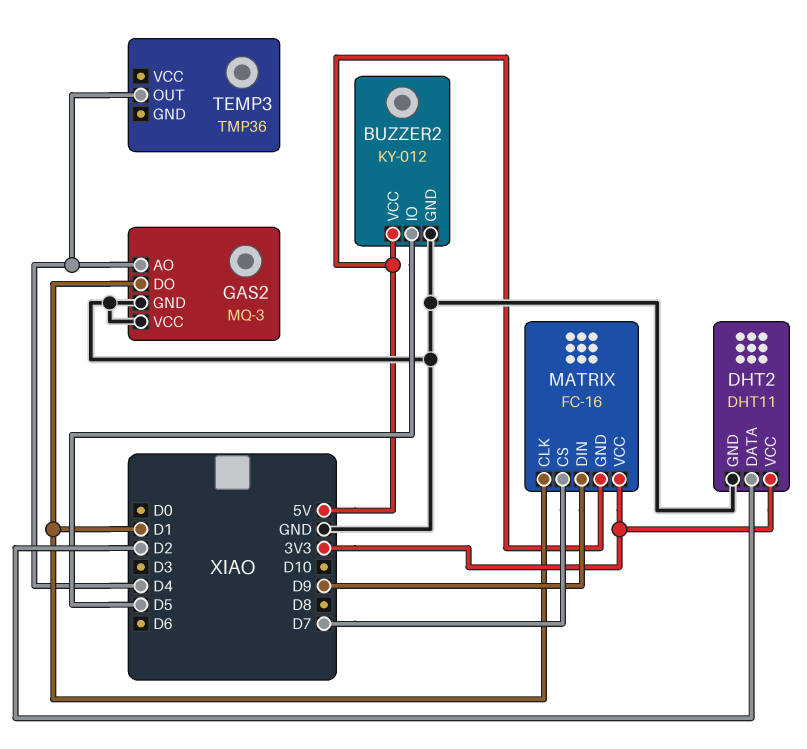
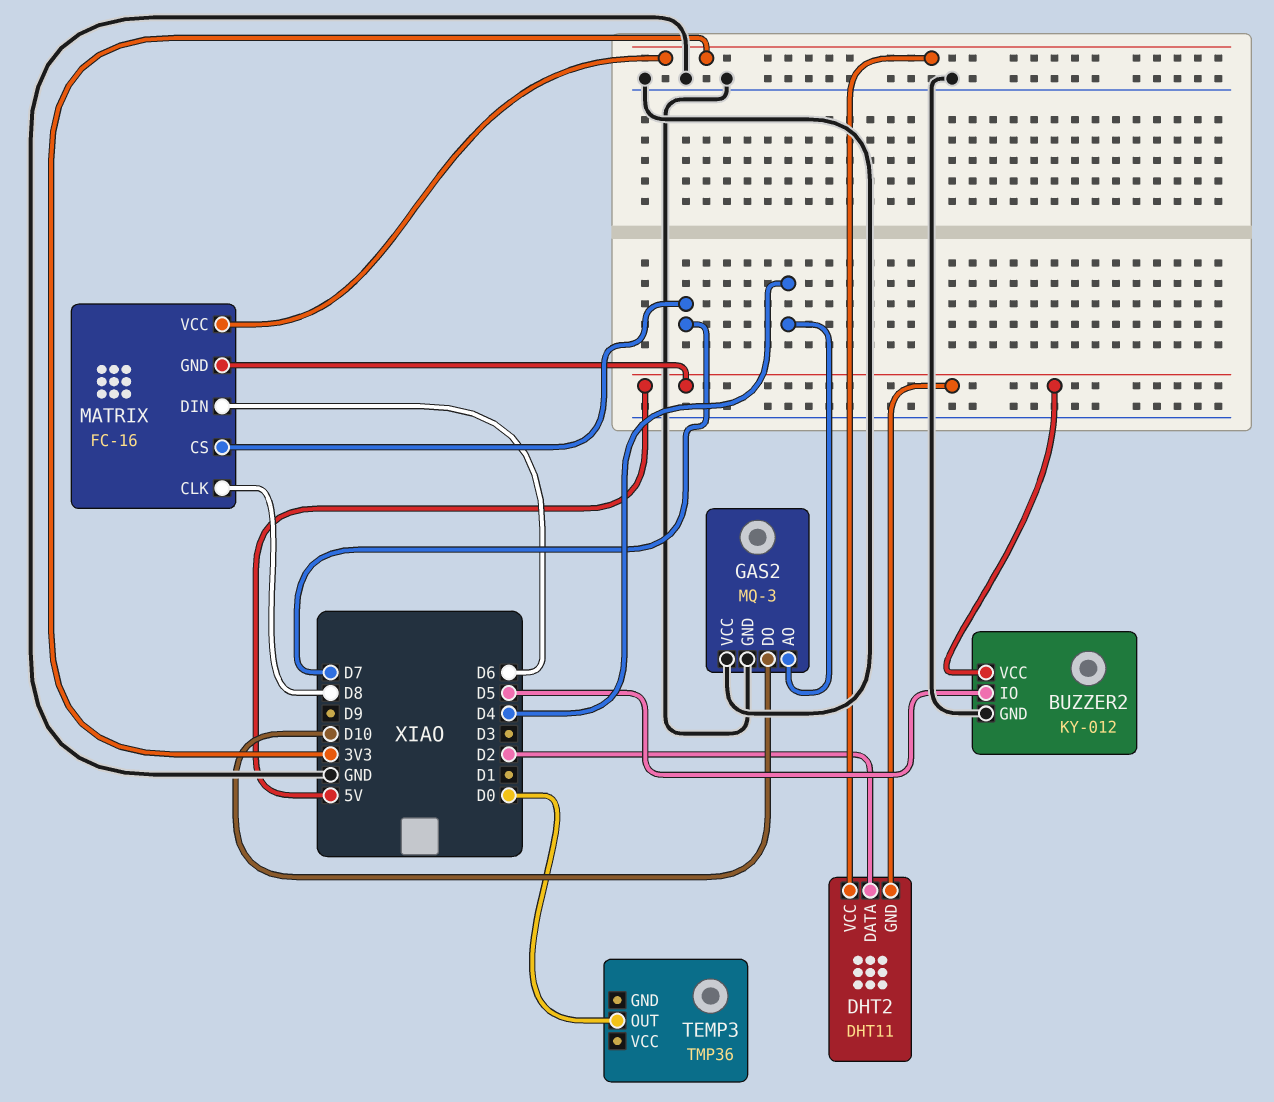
DHT2 pin GND: GND -> 5V
GAS2 pin DO: D1 -> D10
MATRIX pin CLK: D1 -> D8
MATRIX pin DIN: D9 -> D6
TEMP3 pin OUT: D4 -> D0

